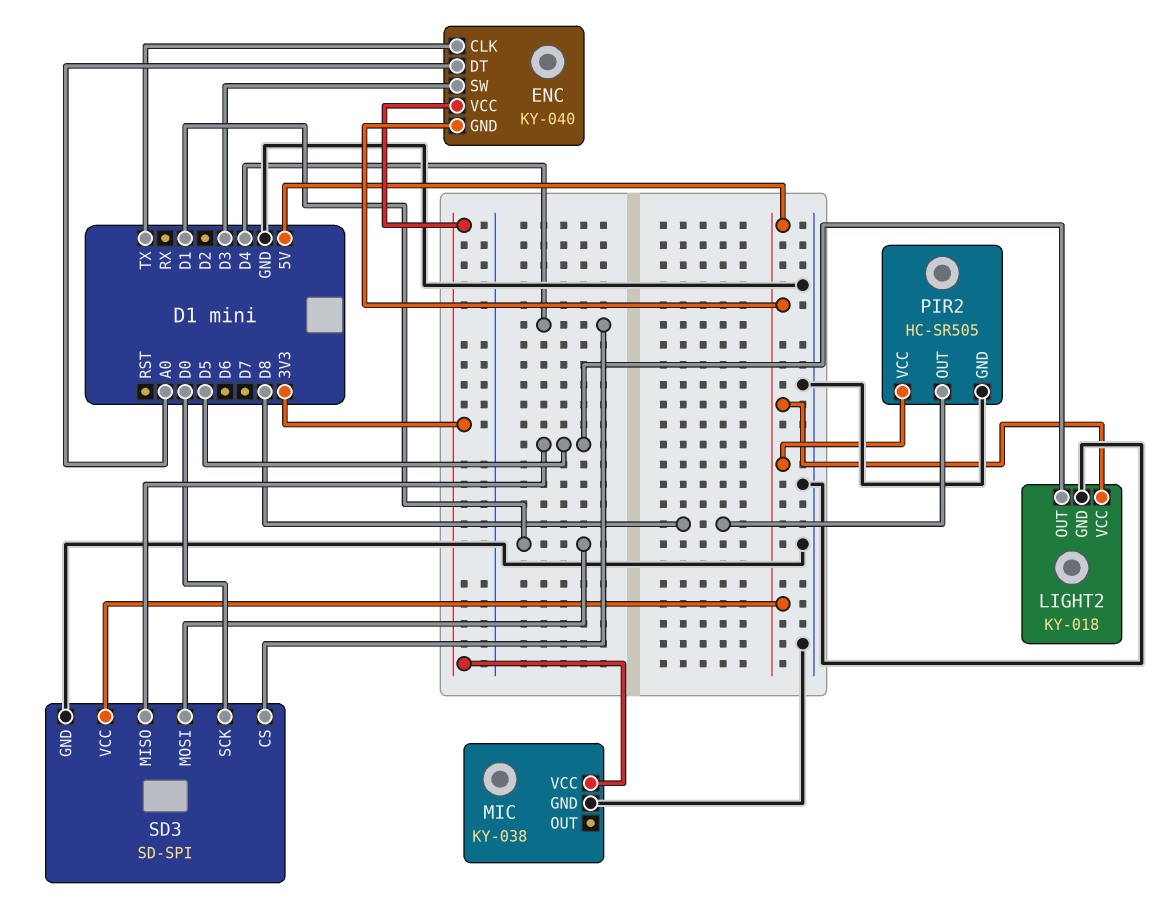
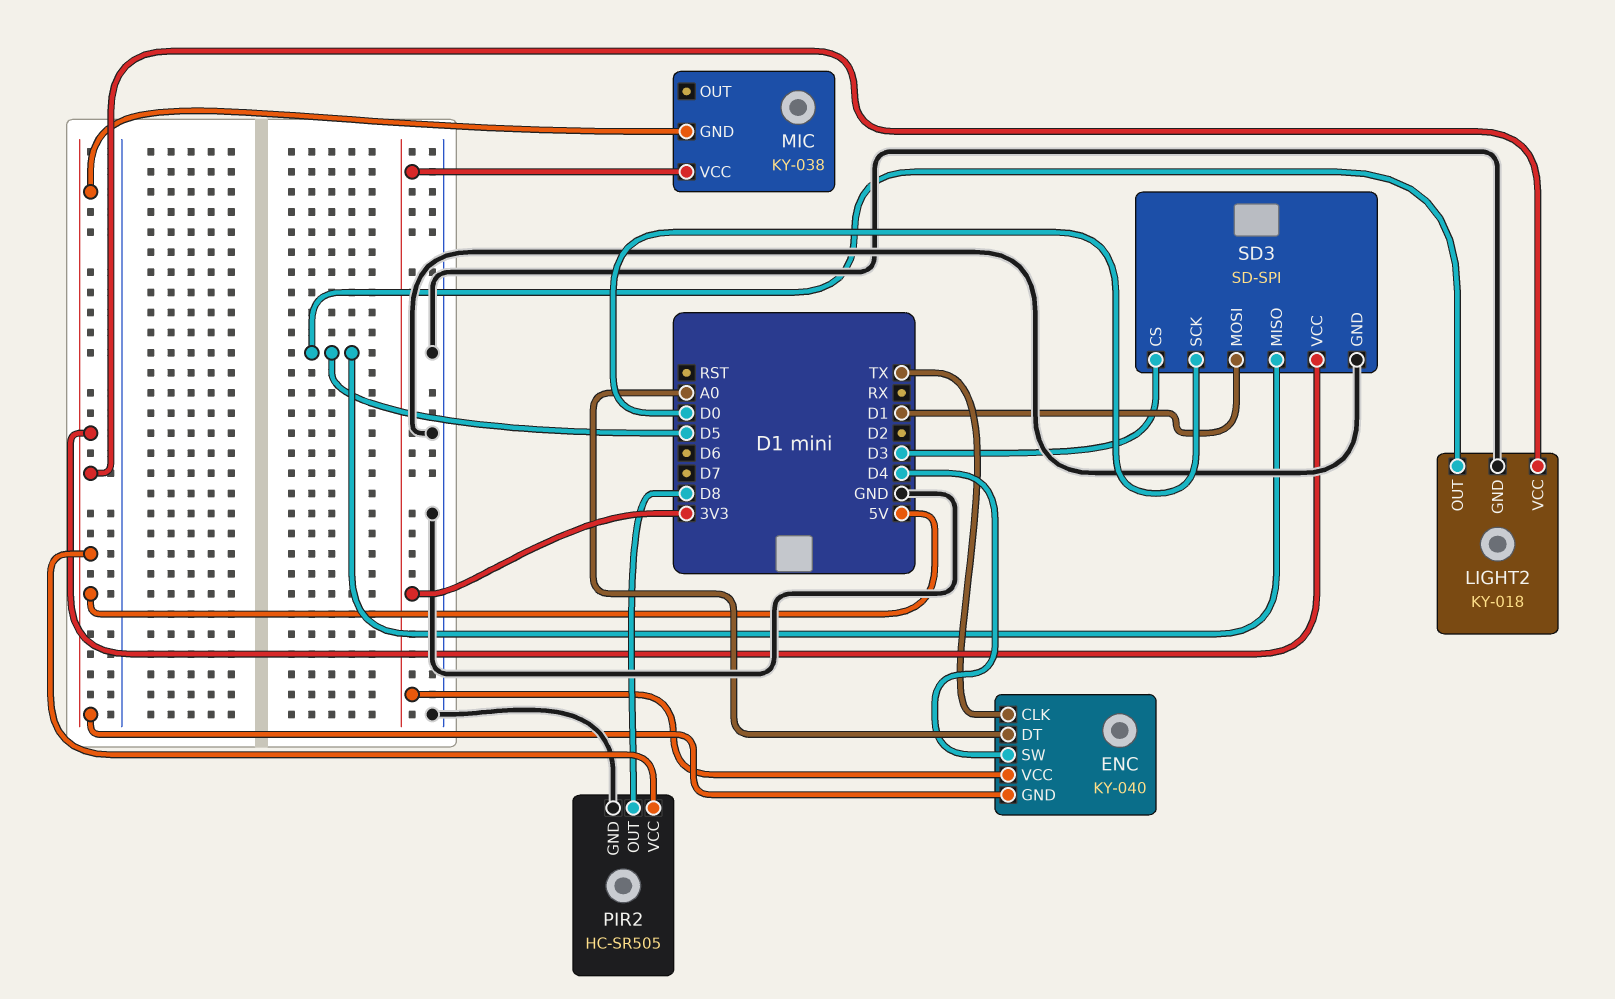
ENC pin SW: D3 -> D4
MIC pin GND: GND -> 5V
SD3 pin CS: D4 -> D3

